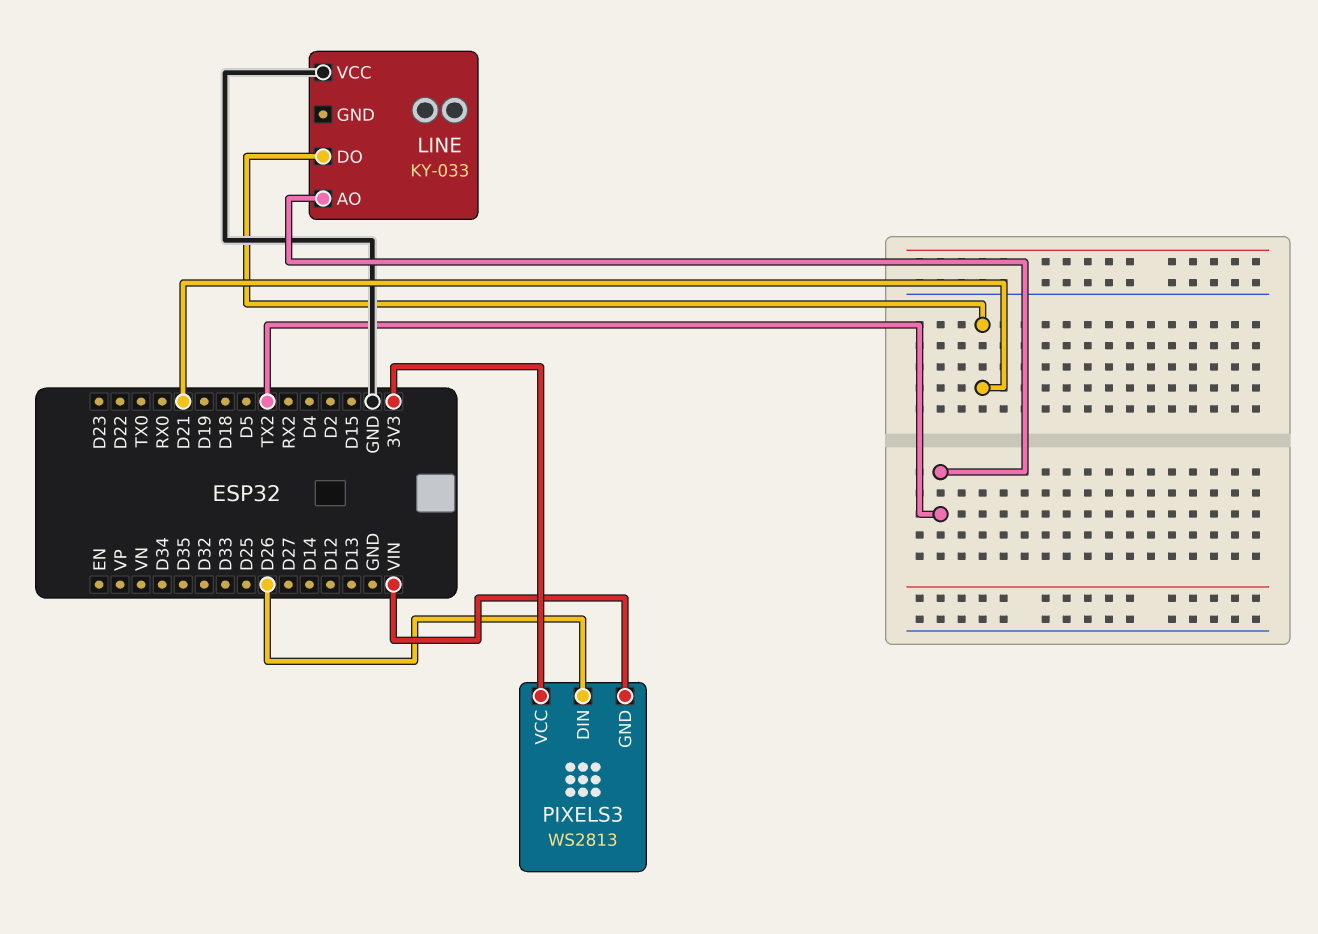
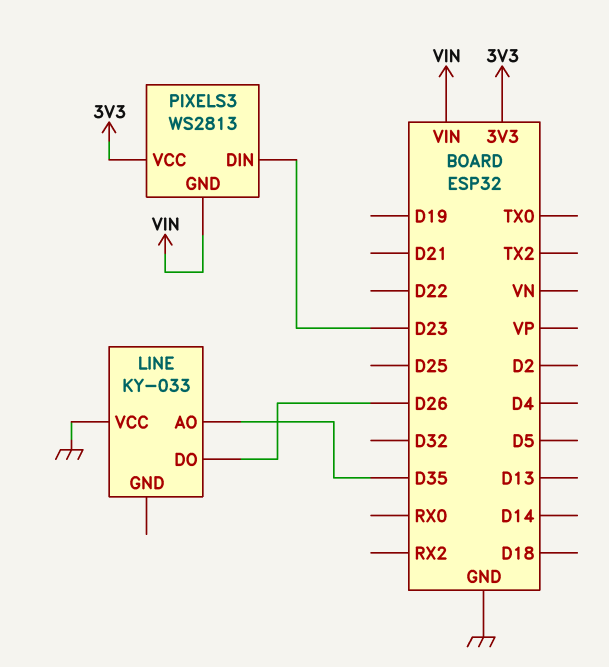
LINE pin AO: TX2 -> D35
LINE pin DO: D21 -> D26
PIXELS3 pin DIN: D26 -> D23

